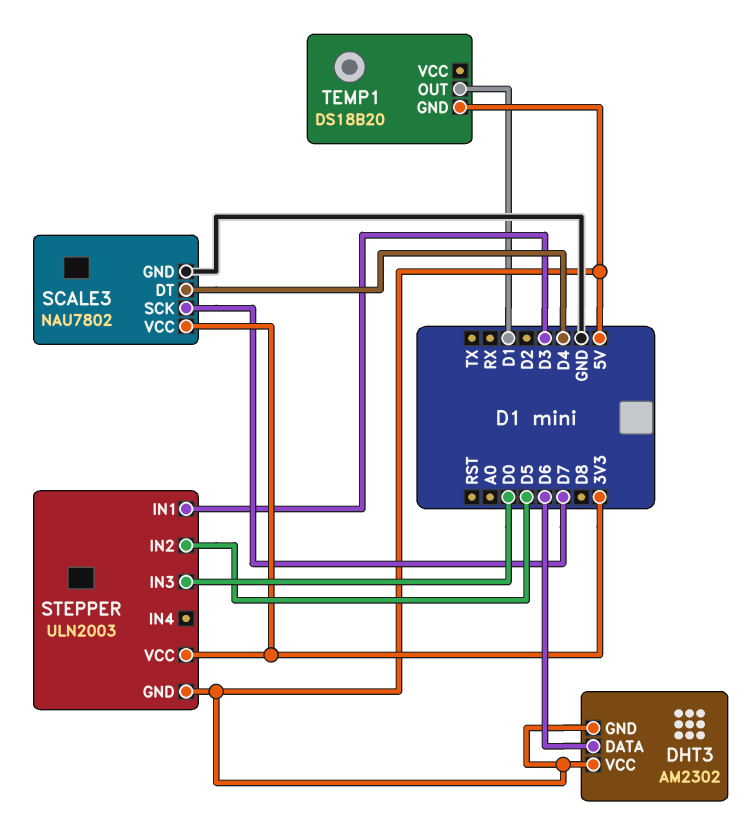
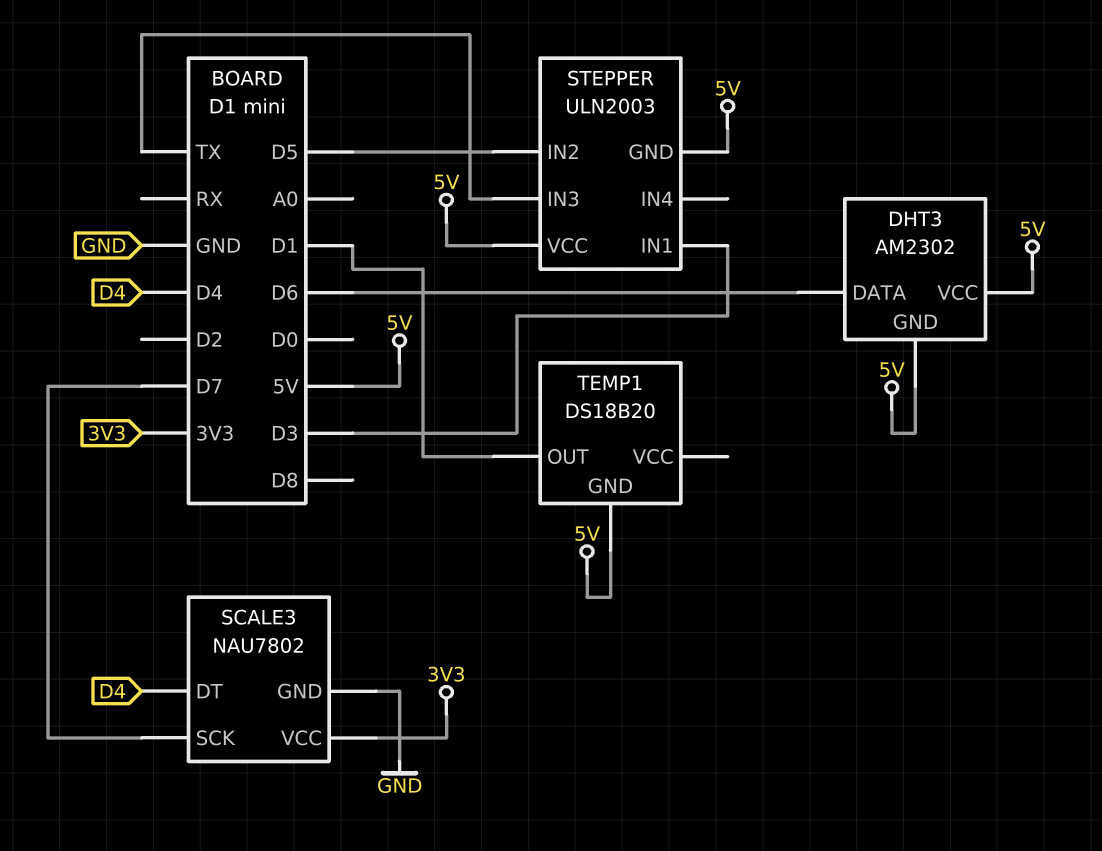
STEPPER pin IN3: D0 -> TX
STEPPER pin VCC: 3V3 -> 5V

